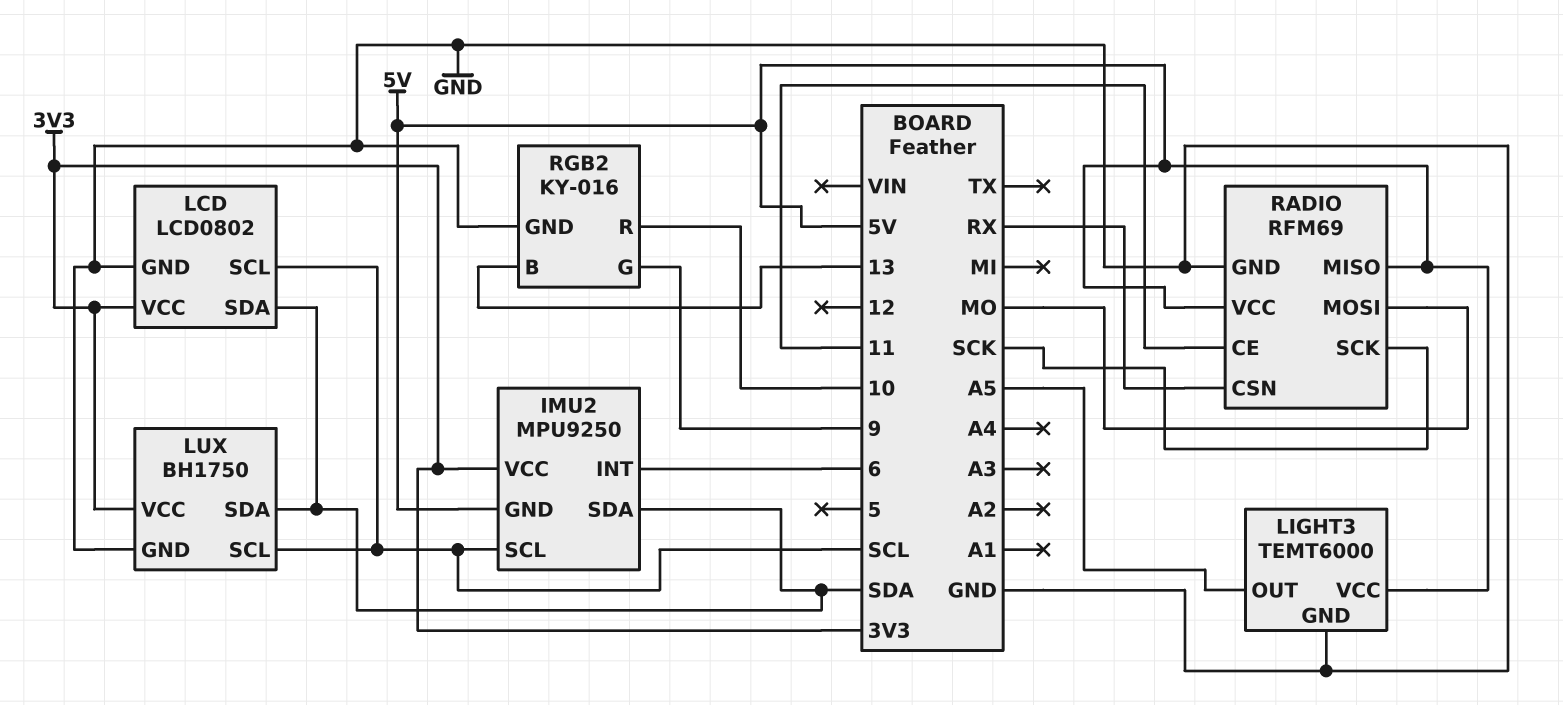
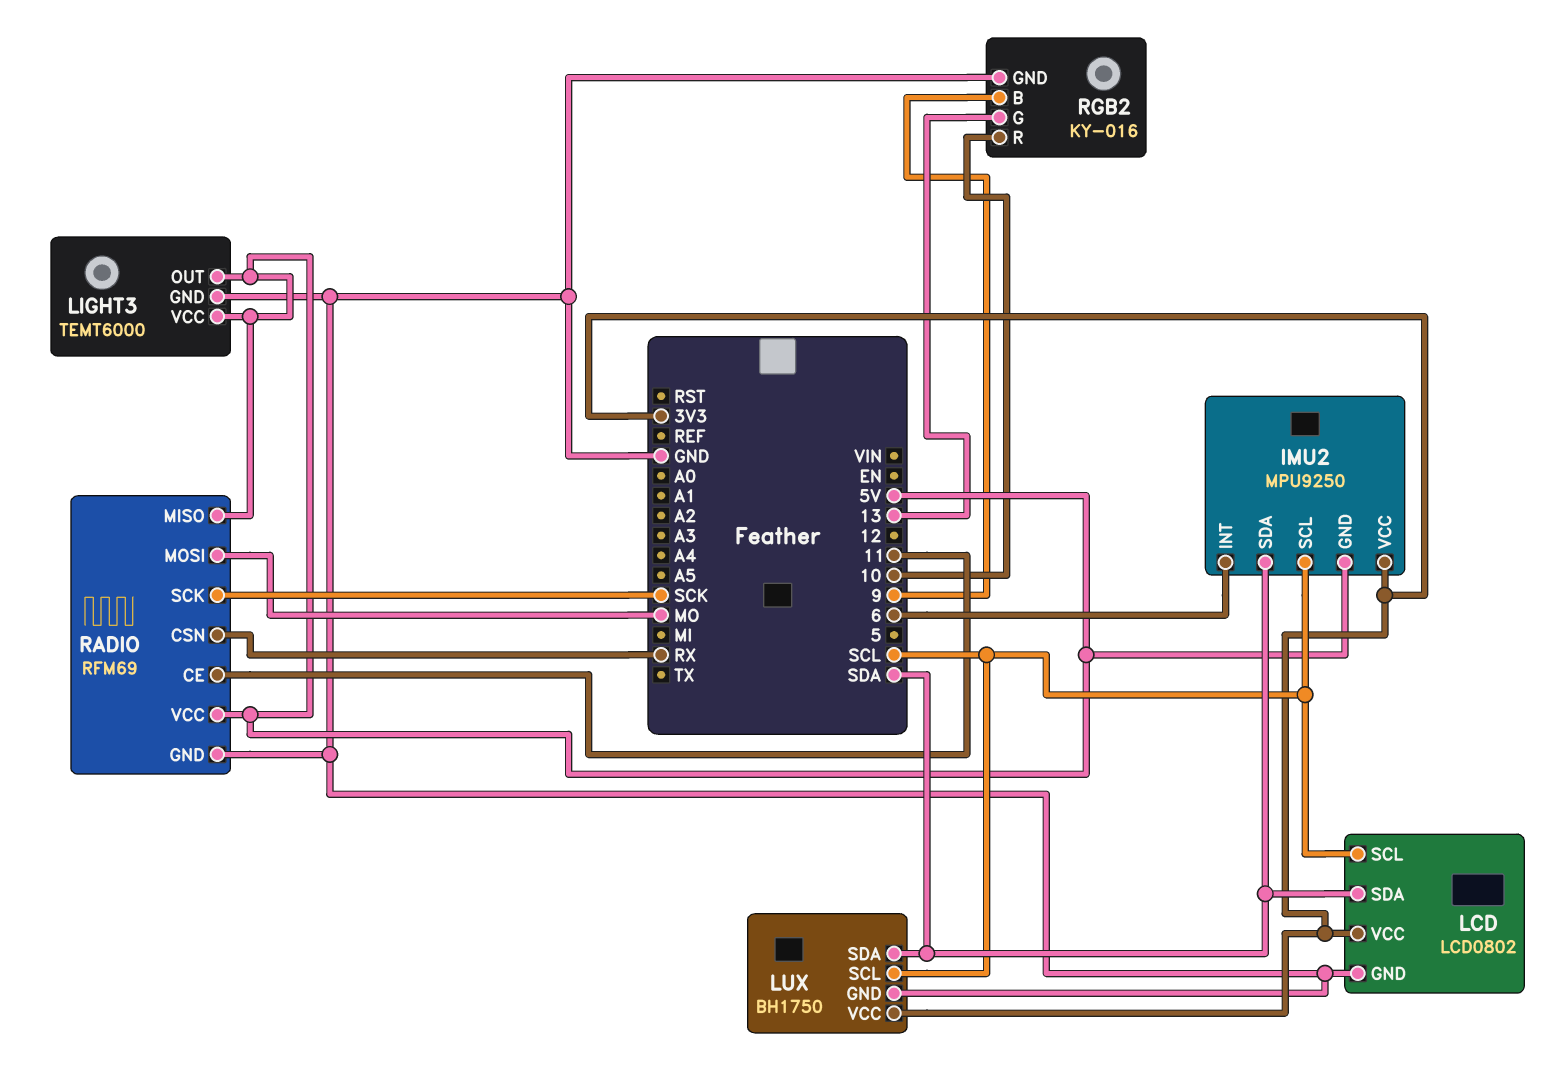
LIGHT3 pin OUT: A5 -> 5V
RGB2 pin B: 13 -> 9
RGB2 pin G: 9 -> 13

